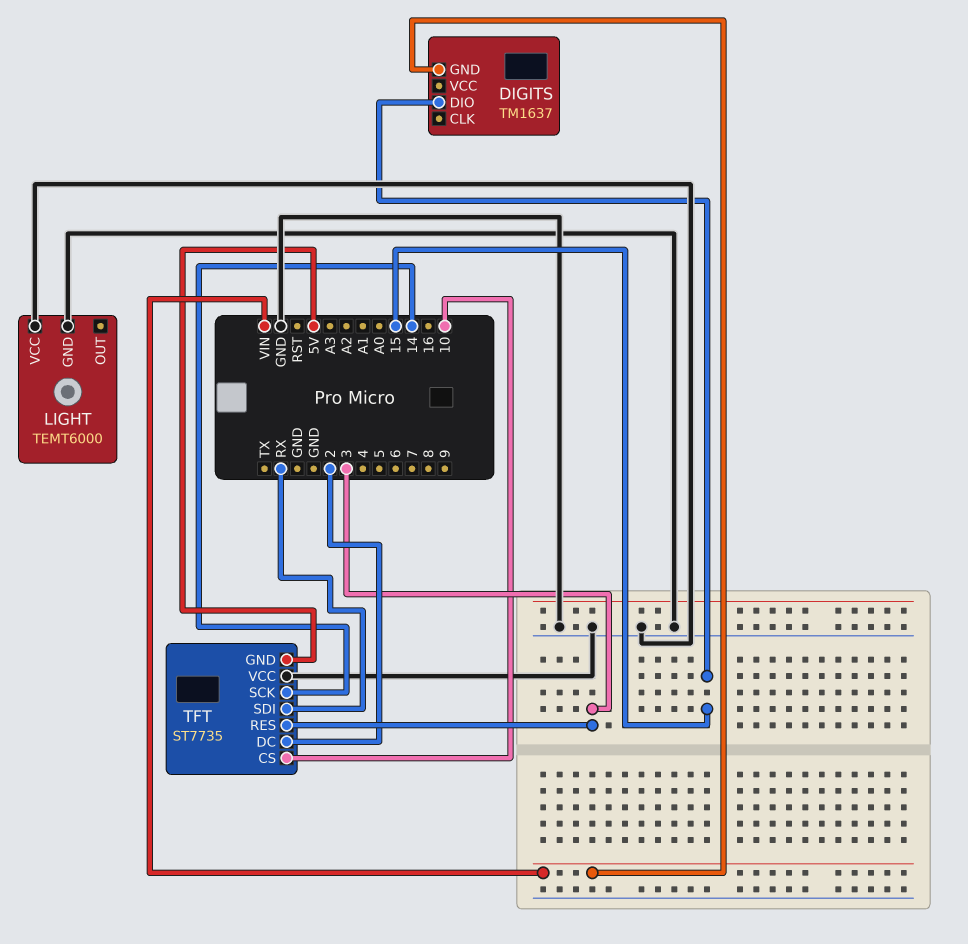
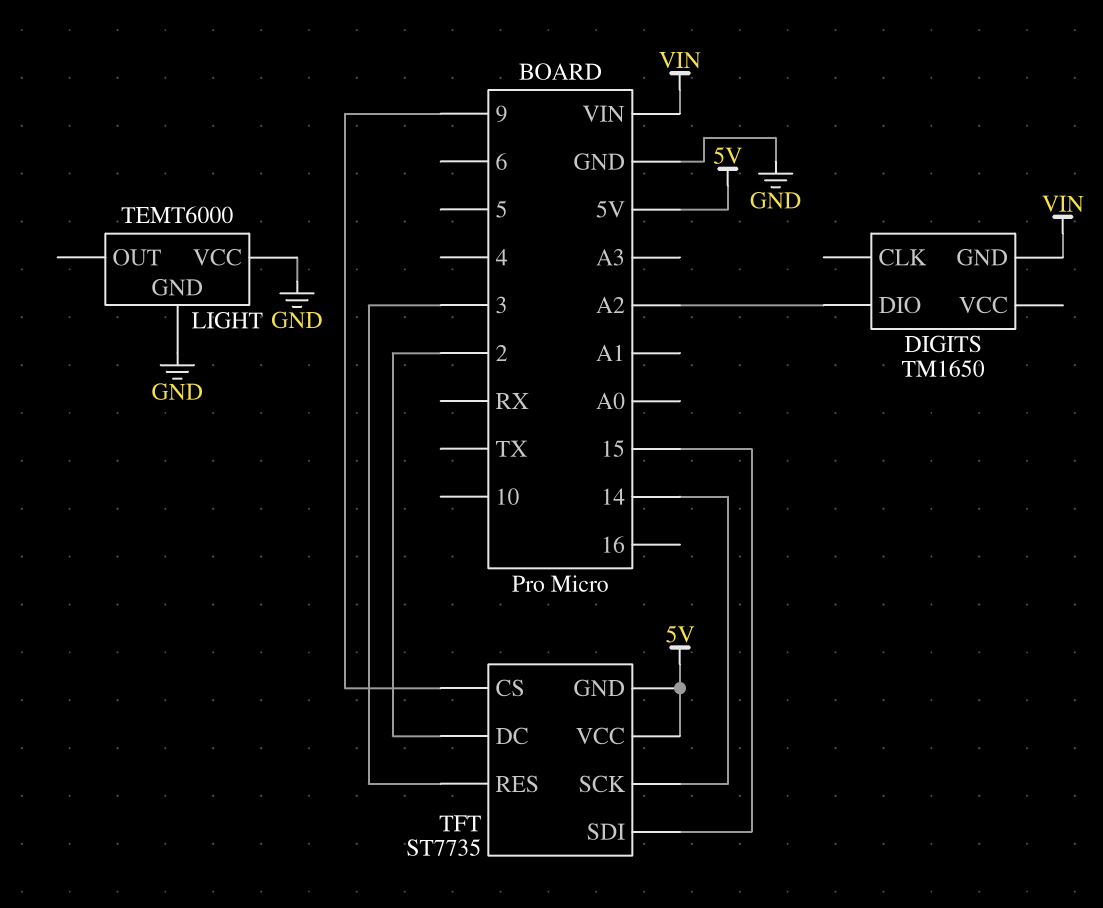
DIGITS: TM1637 -> TM1650
DIGITS pin DIO: 15 -> A2
TFT pin CS: 10 -> 9
TFT pin SDI: RX -> 15
TFT pin VCC: GND -> 5V

